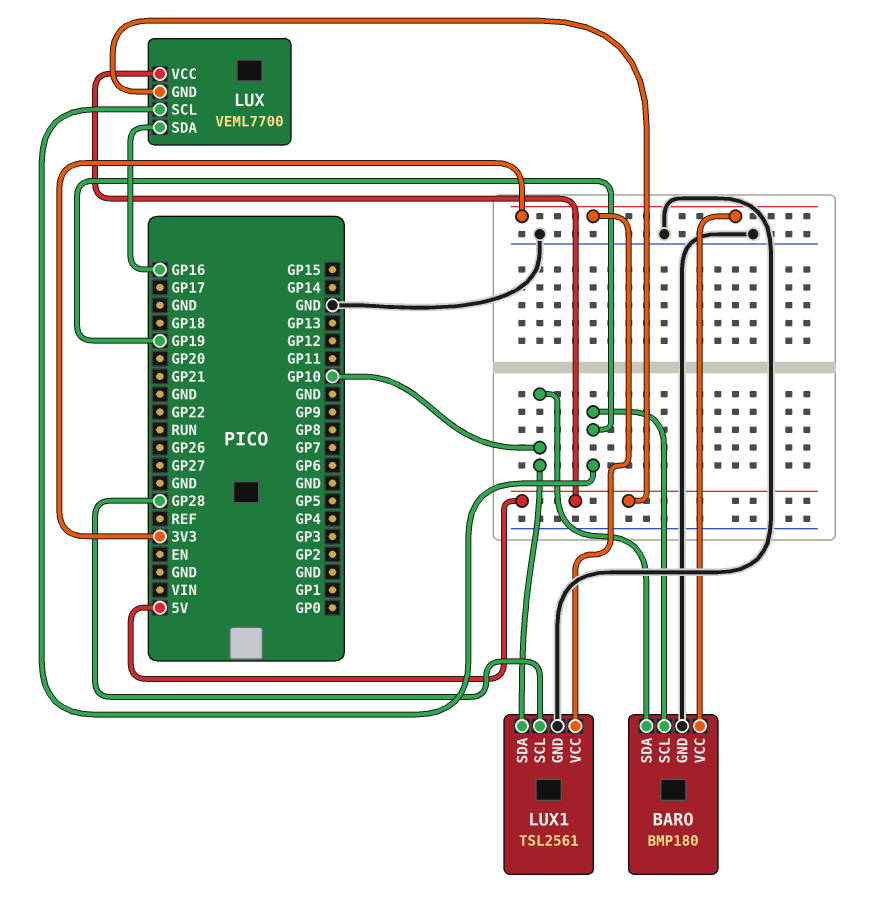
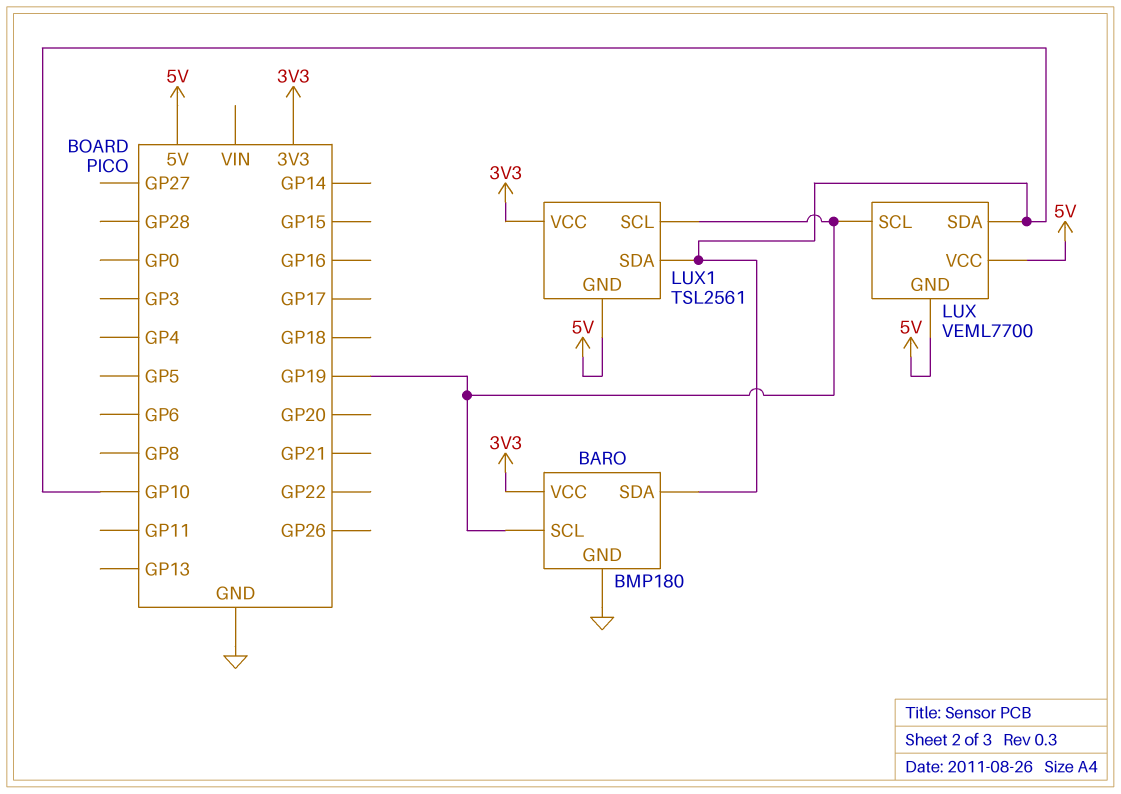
LUX pin SDA: GP16 -> GP10
LUX1 pin GND: GND -> 5V
LUX1 pin SCL: GP28 -> GP19

